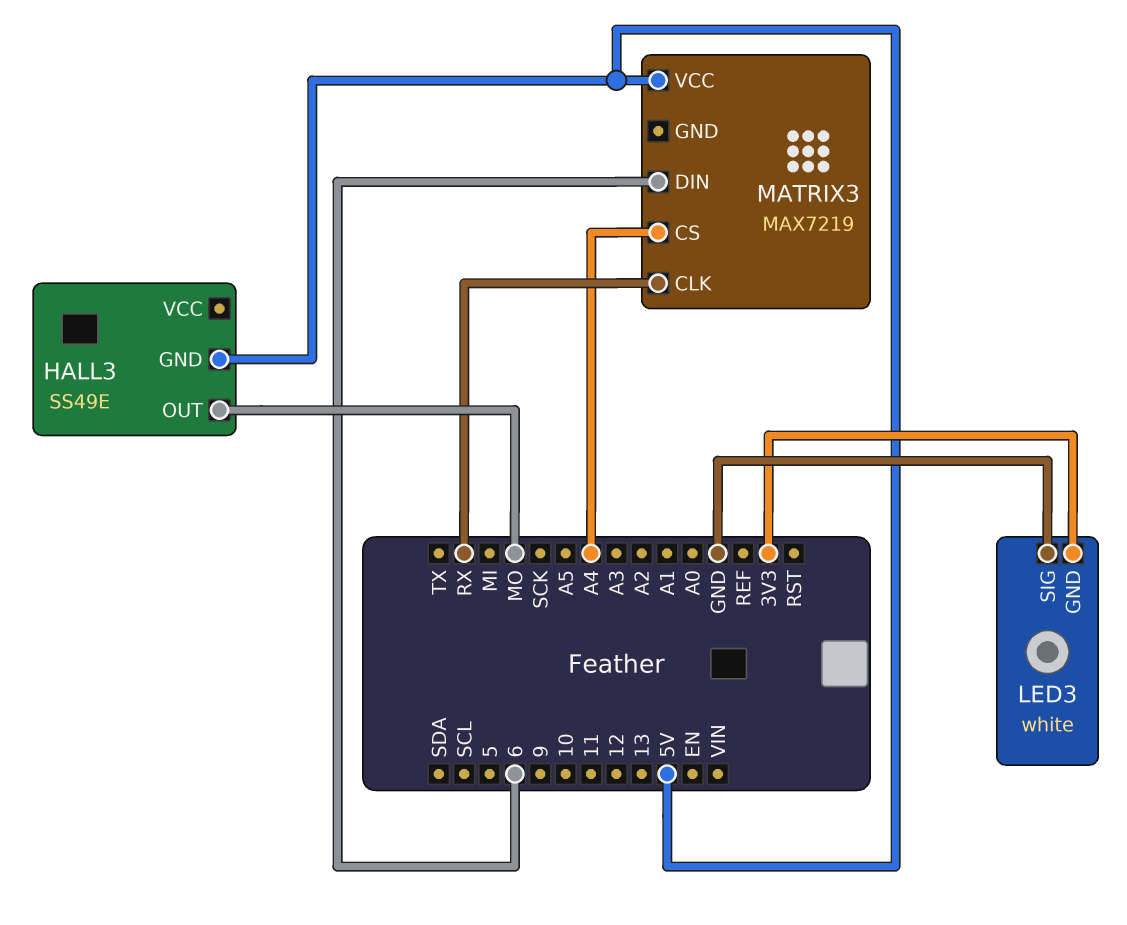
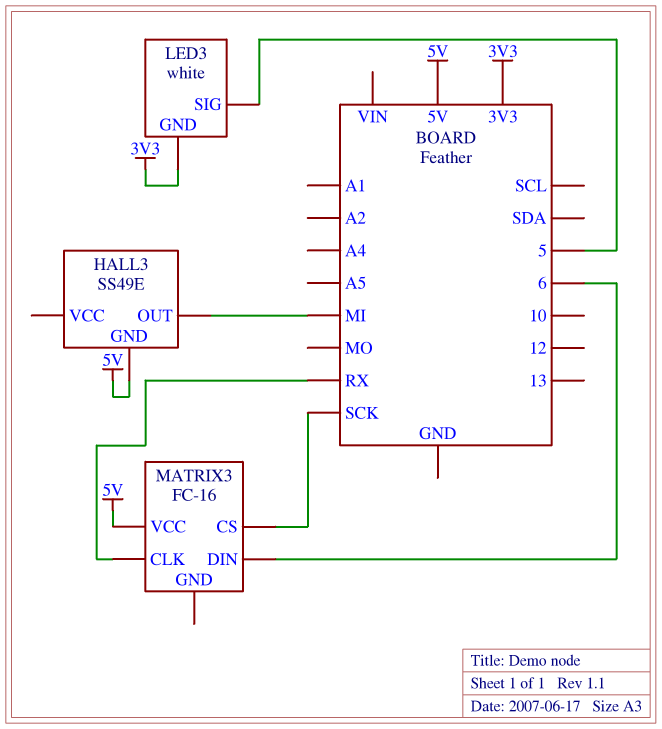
HALL3 pin OUT: MO -> MI
LED3 pin SIG: GND -> 5
MATRIX3: MAX7219 -> FC-16
MATRIX3 pin CS: A4 -> SCK

